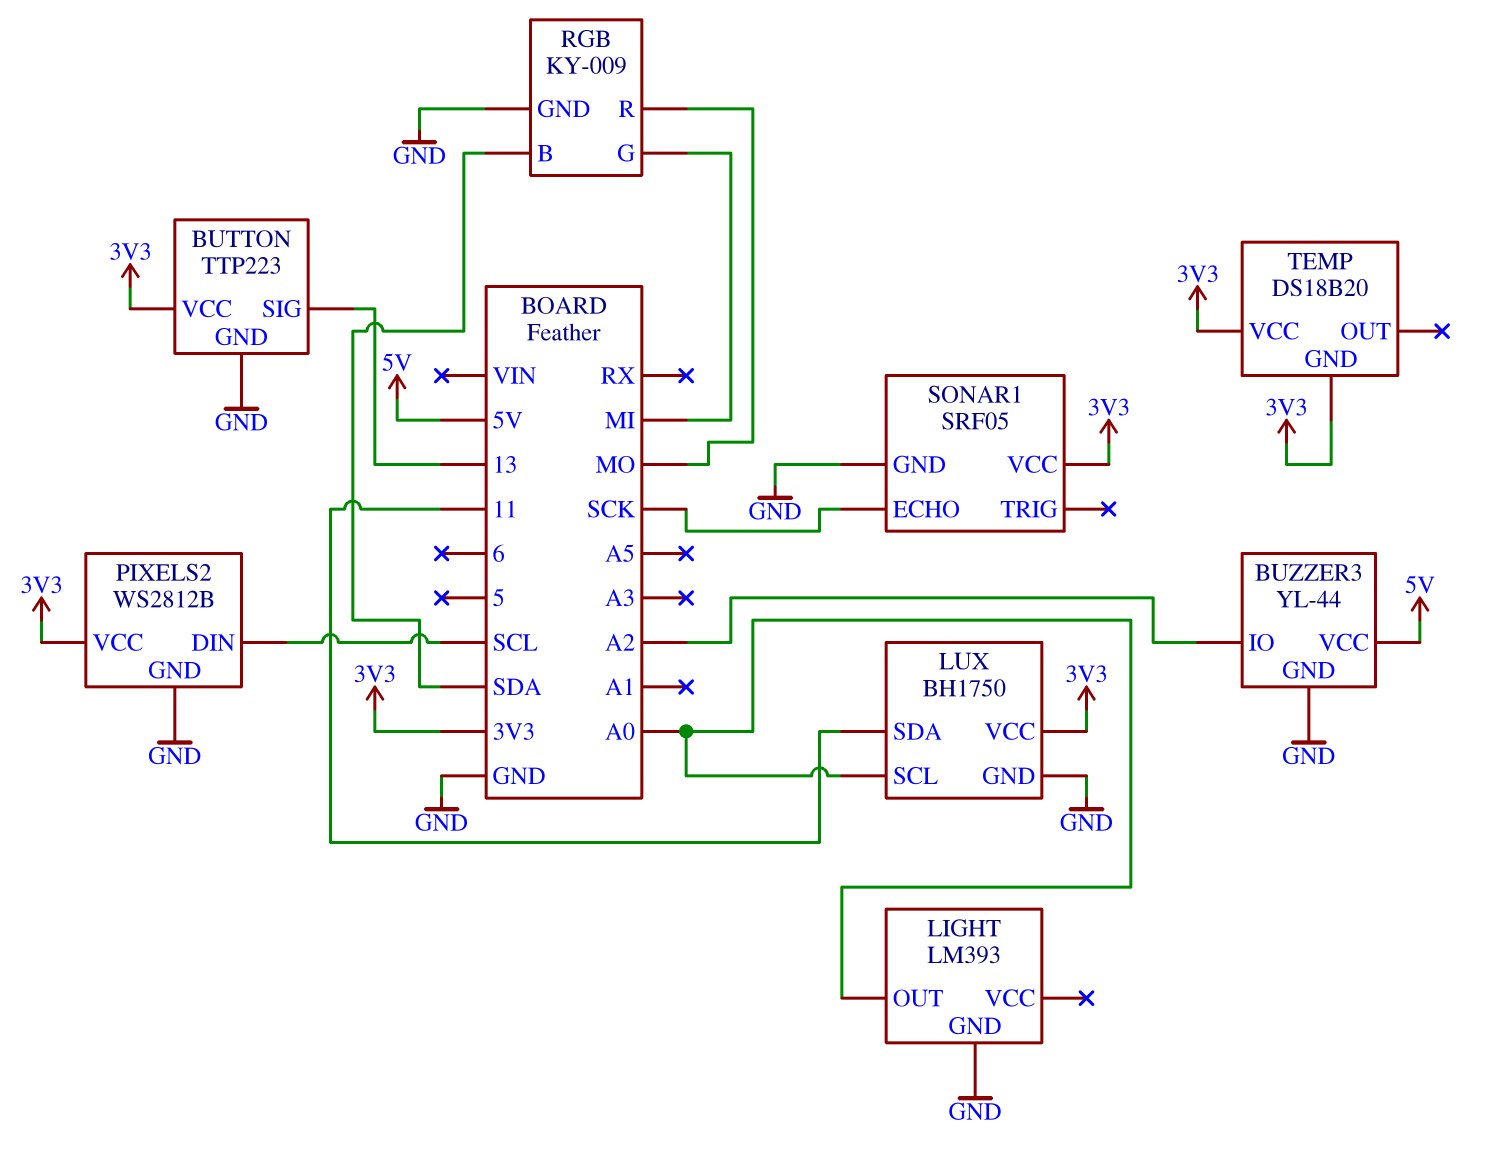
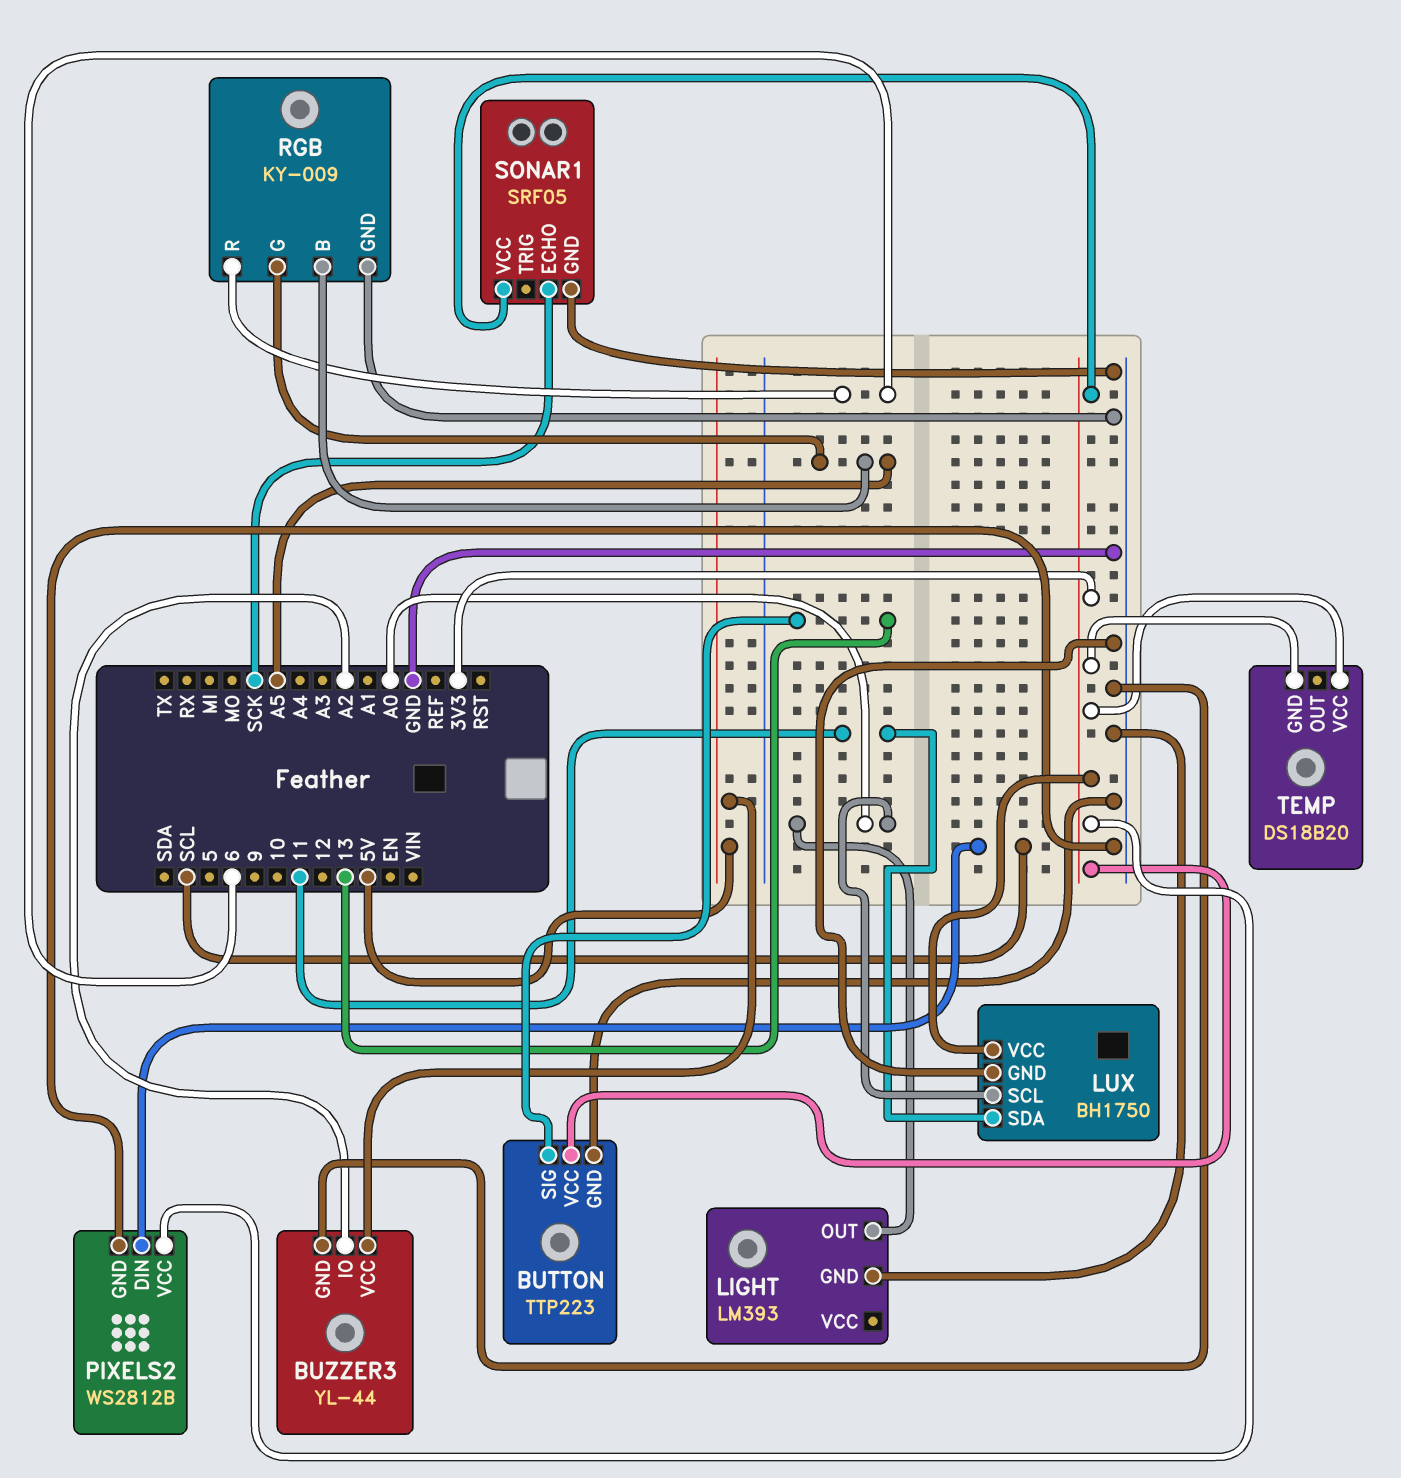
RGB pin B: SDA -> A5
RGB pin G: MI -> A5
RGB pin R: MO -> 6

